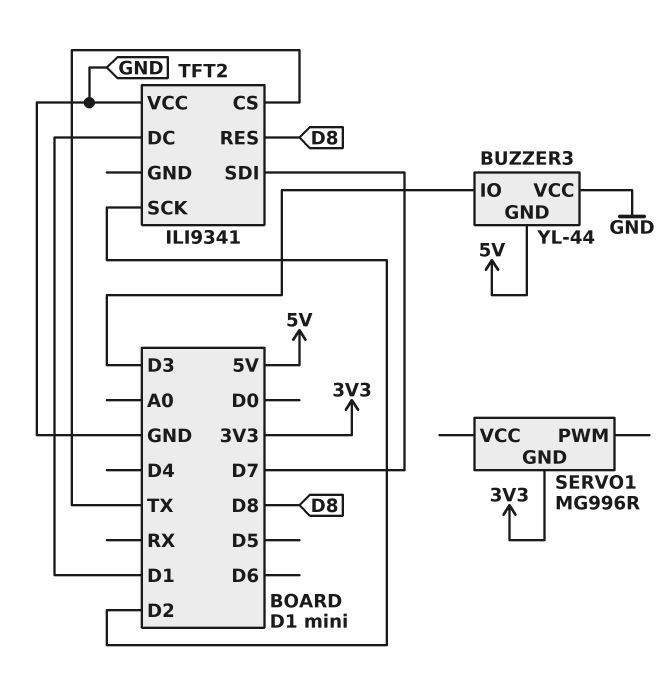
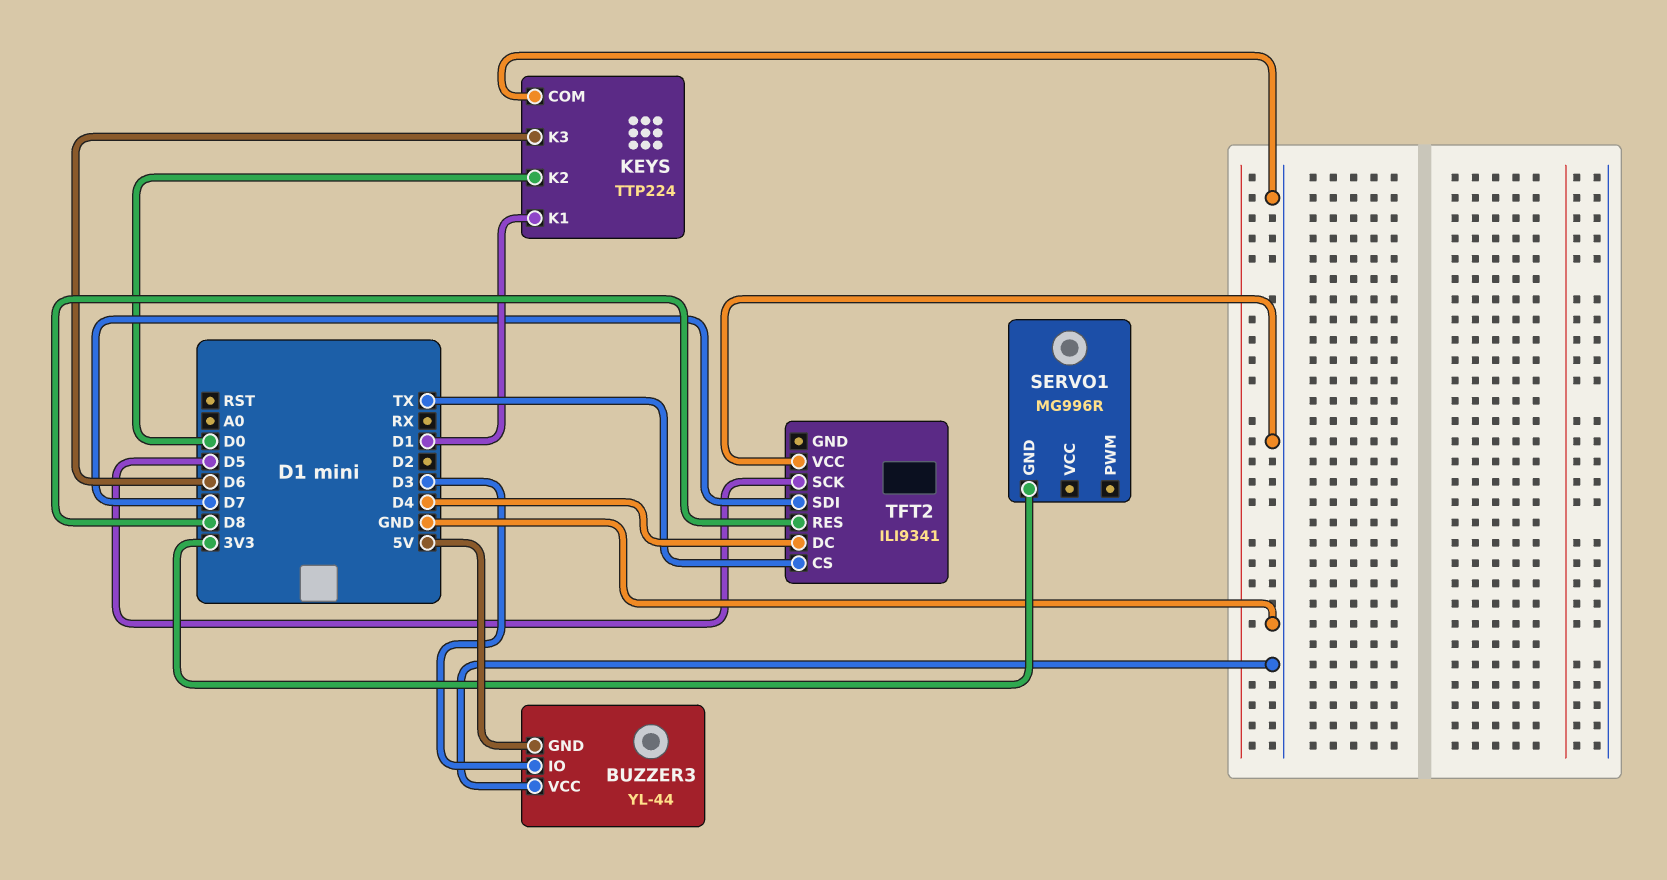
KEYS: none -> TTP224
KEYS pin COM: none -> GND
KEYS pin K1: none -> D1
KEYS pin K2: none -> D0
KEYS pin K3: none -> D6
TFT2 pin DC: D1 -> D4
TFT2 pin SCK: D2 -> D5

